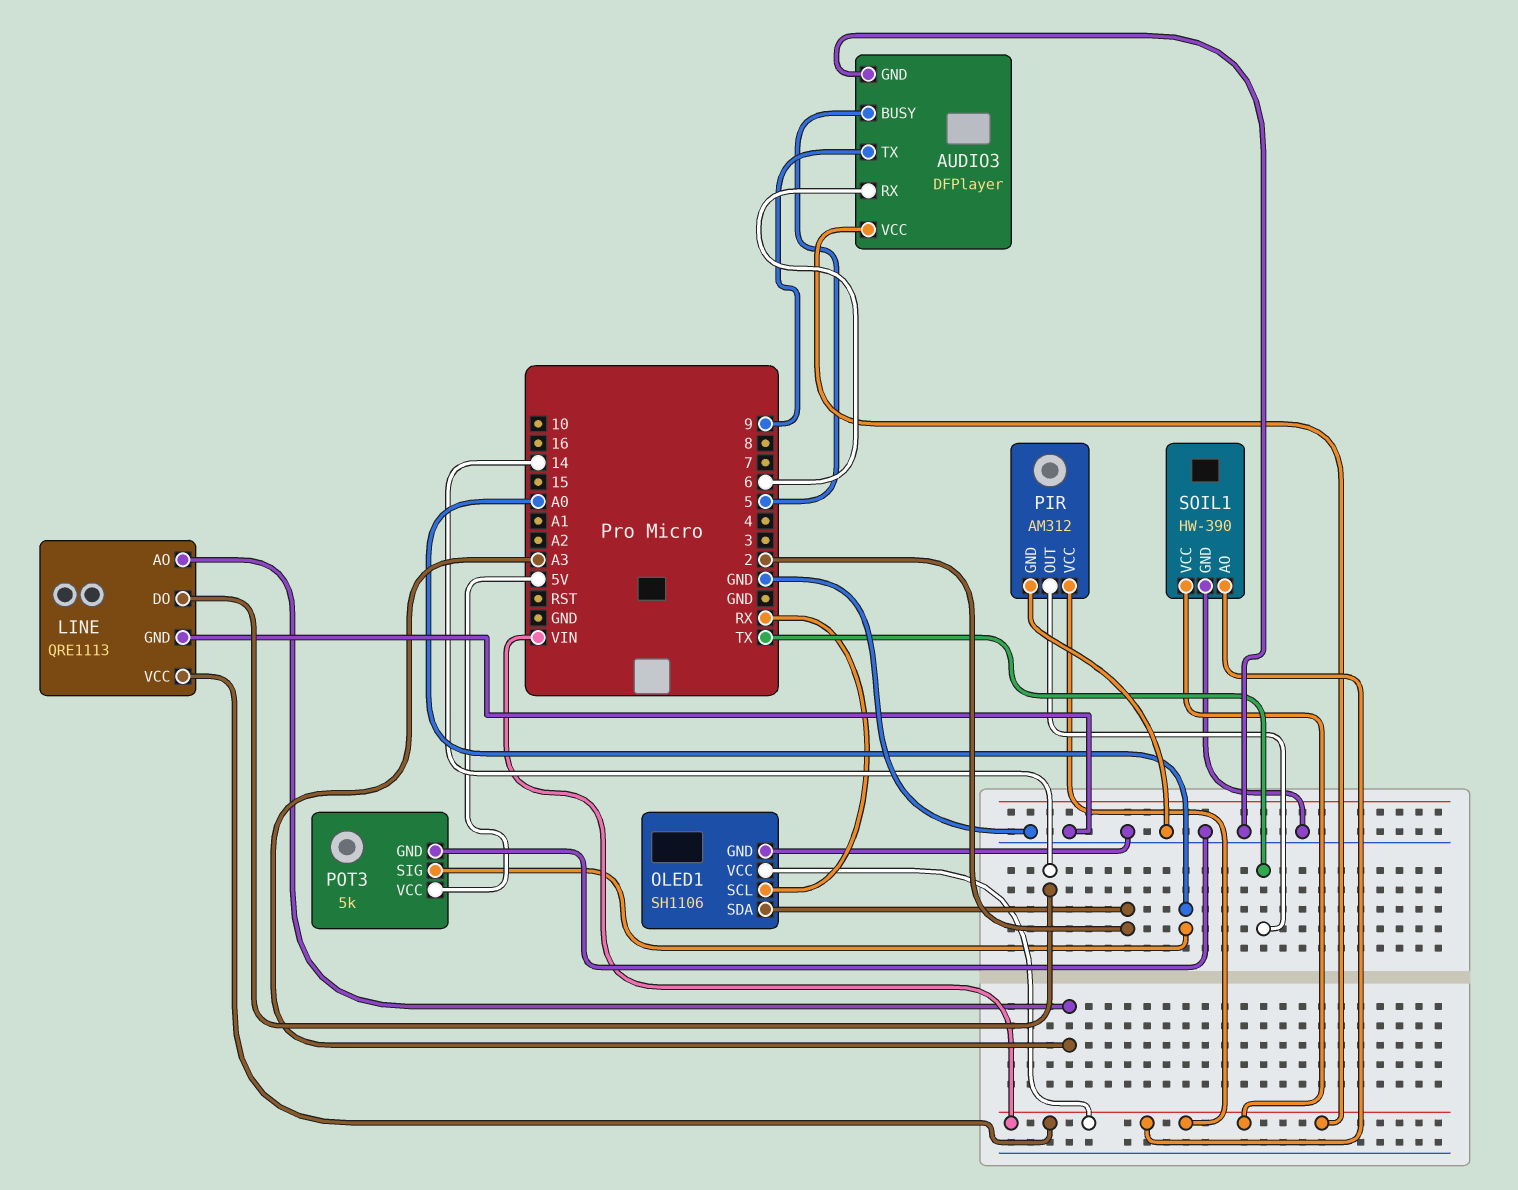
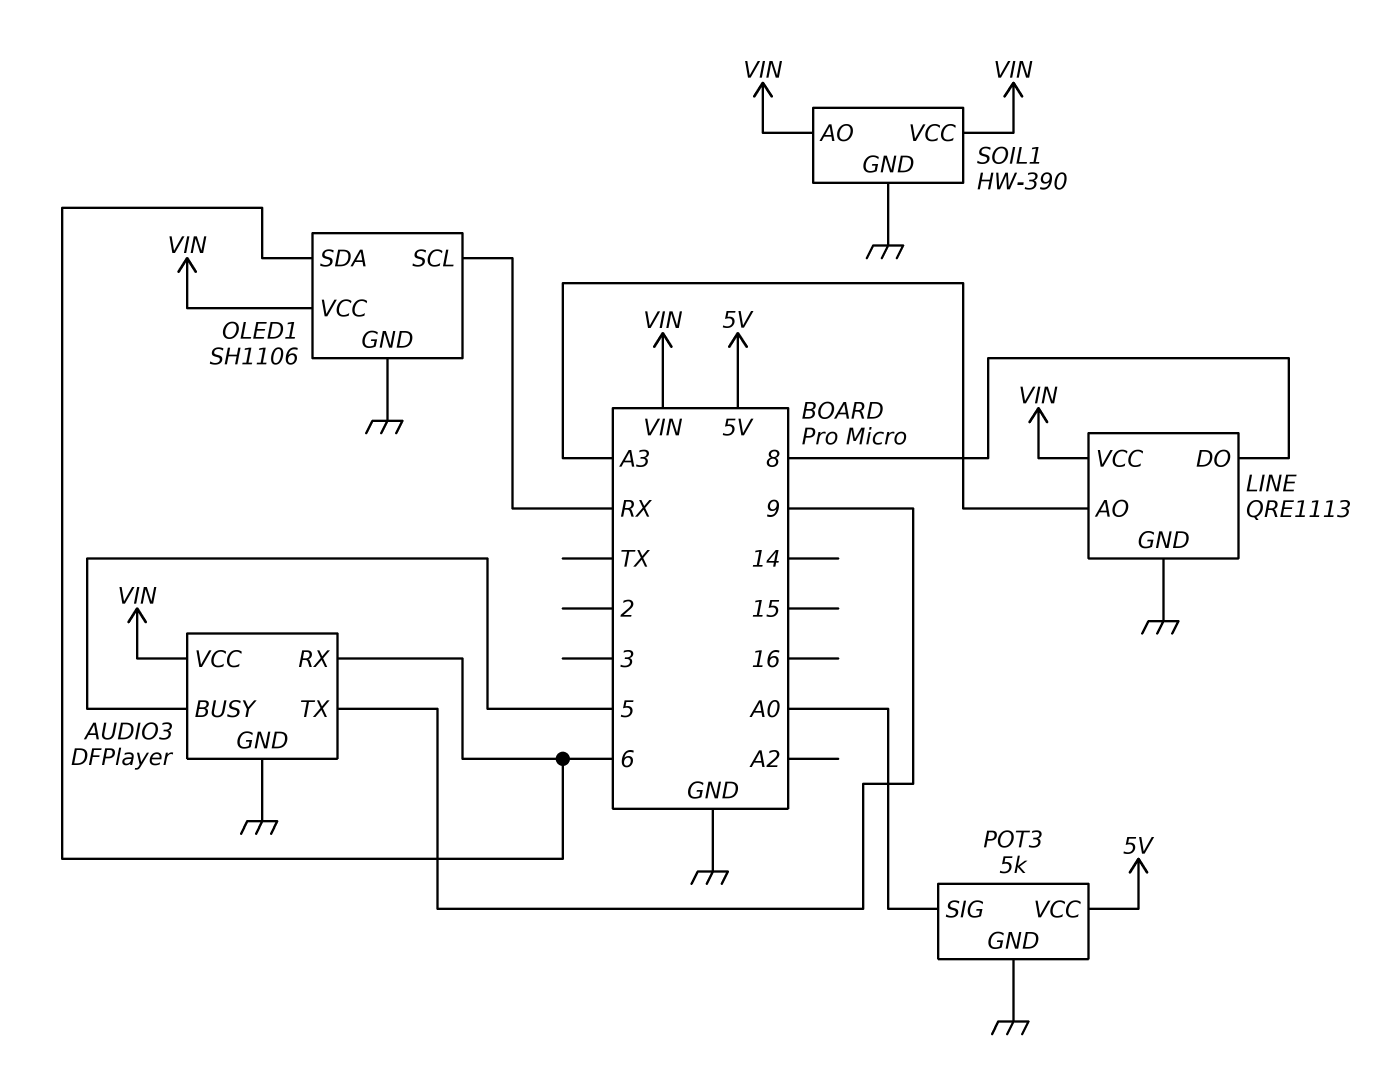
LINE pin DO: 14 -> 8
OLED1 pin SDA: 2 -> 6
PIR: AM312 -> none
PIR pin GND: GND -> none
PIR pin OUT: TX -> none
PIR pin VCC: VIN -> none

